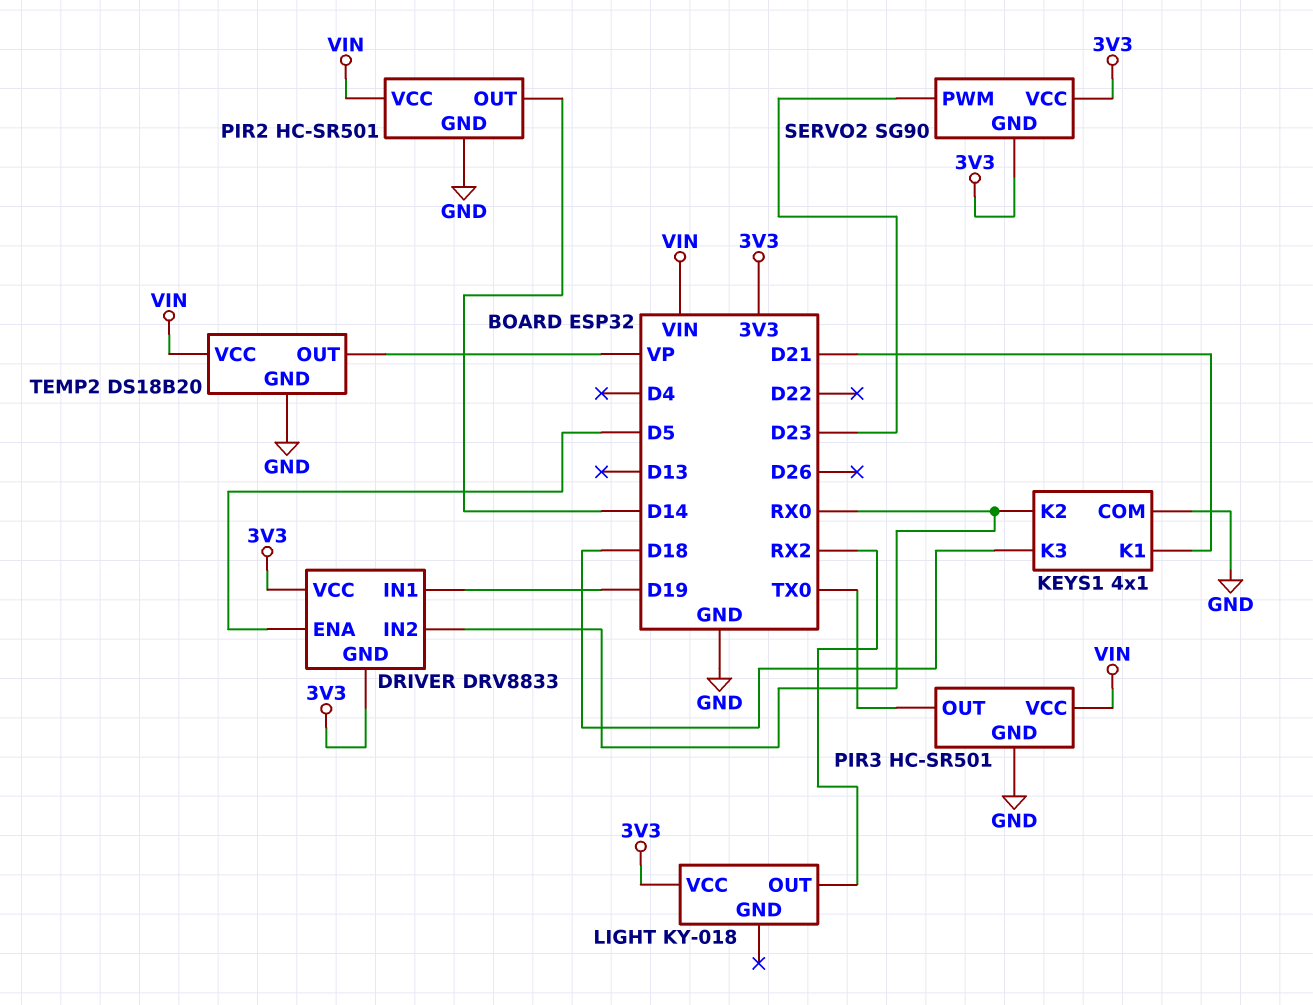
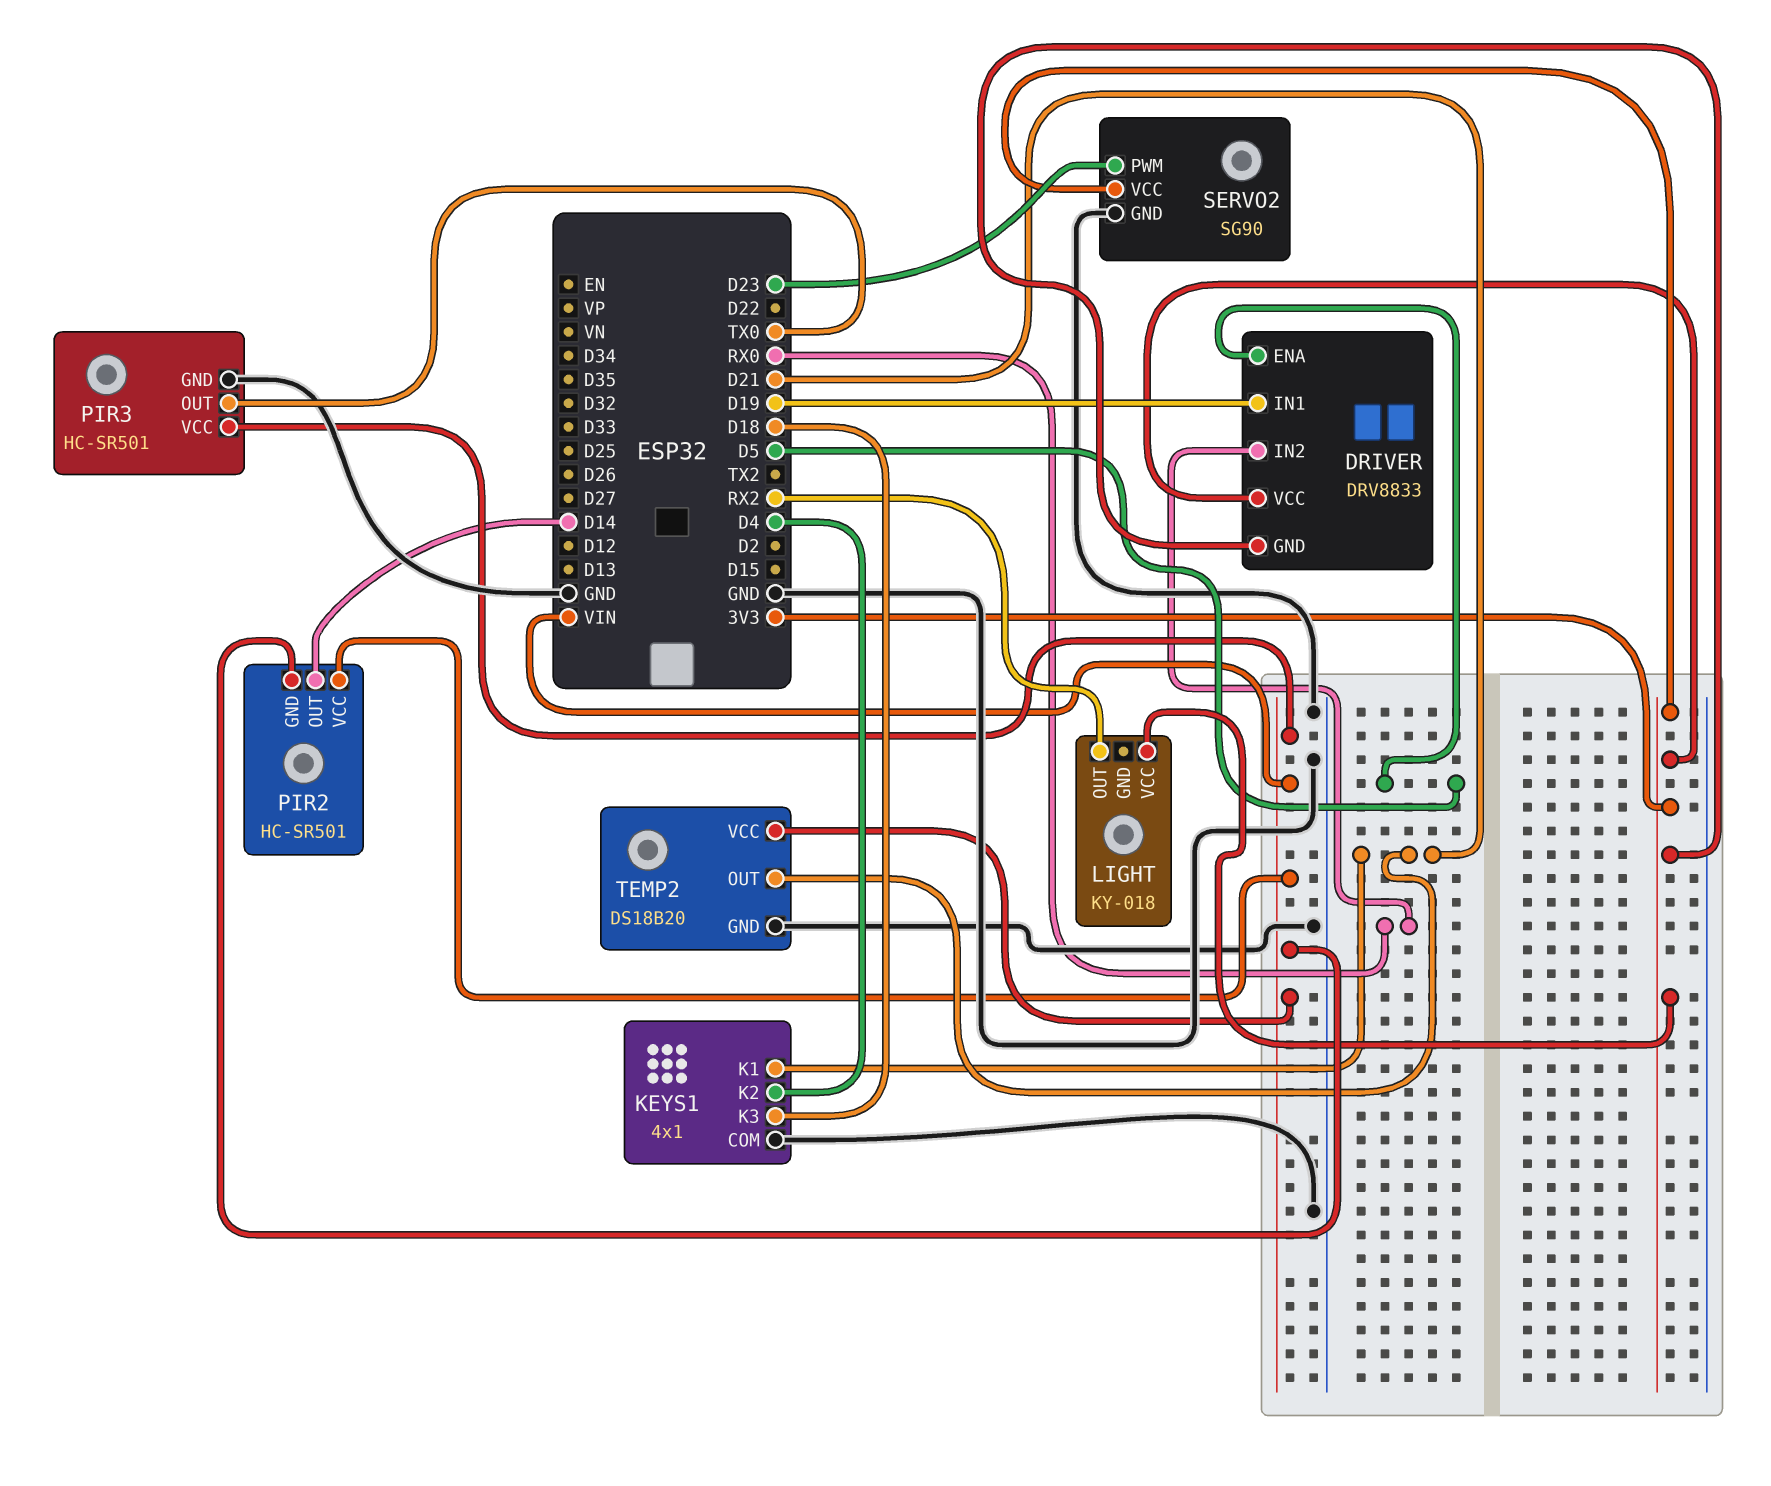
KEYS1 pin K2: RX0 -> D4
PIR2 pin GND: GND -> VIN
SERVO2 pin GND: 3V3 -> GND
TEMP2 pin OUT: VP -> D21

